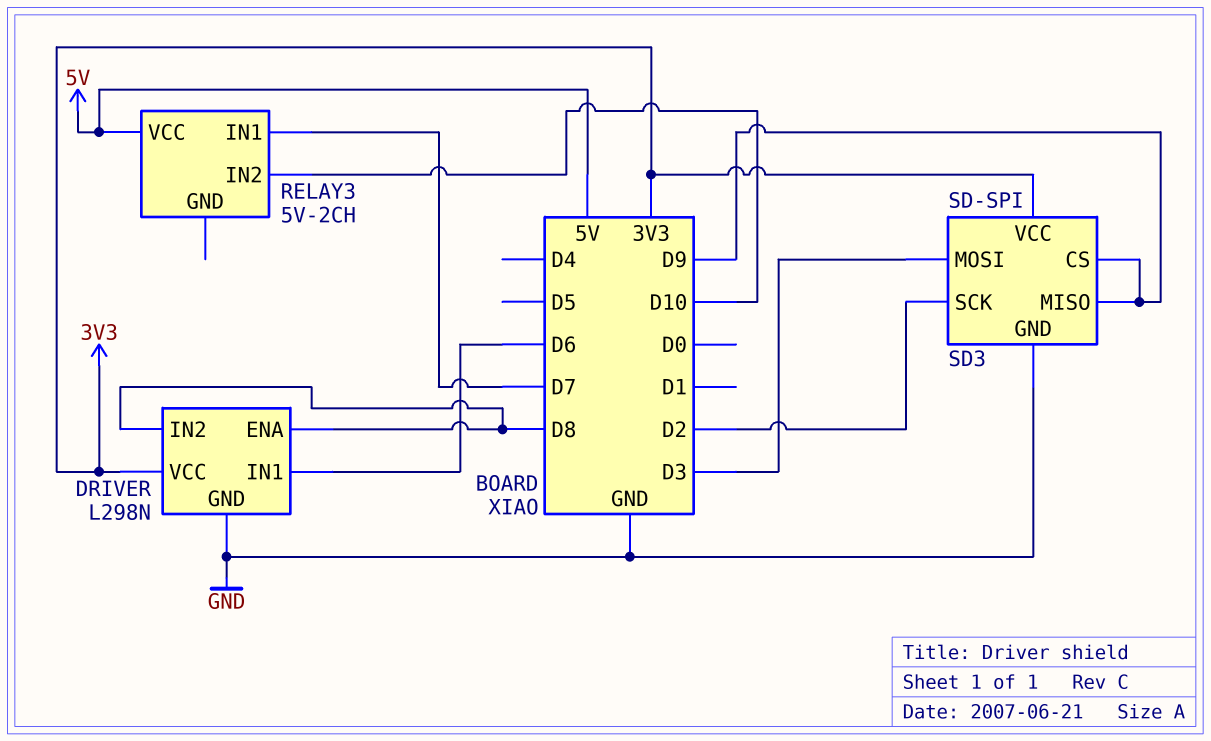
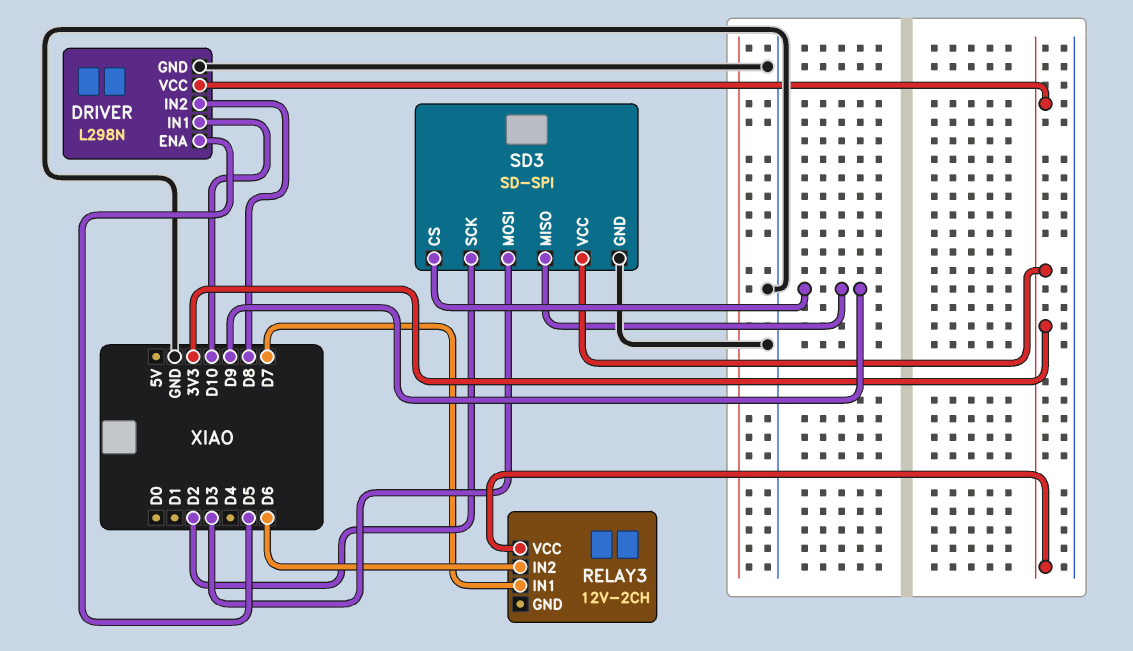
DRIVER pin ENA: D8 -> D5
DRIVER pin IN1: D6 -> D10
RELAY3: 5V-2CH -> 12V-2CH
RELAY3 pin IN2: D10 -> D6
RELAY3 pin VCC: 5V -> 3V3

